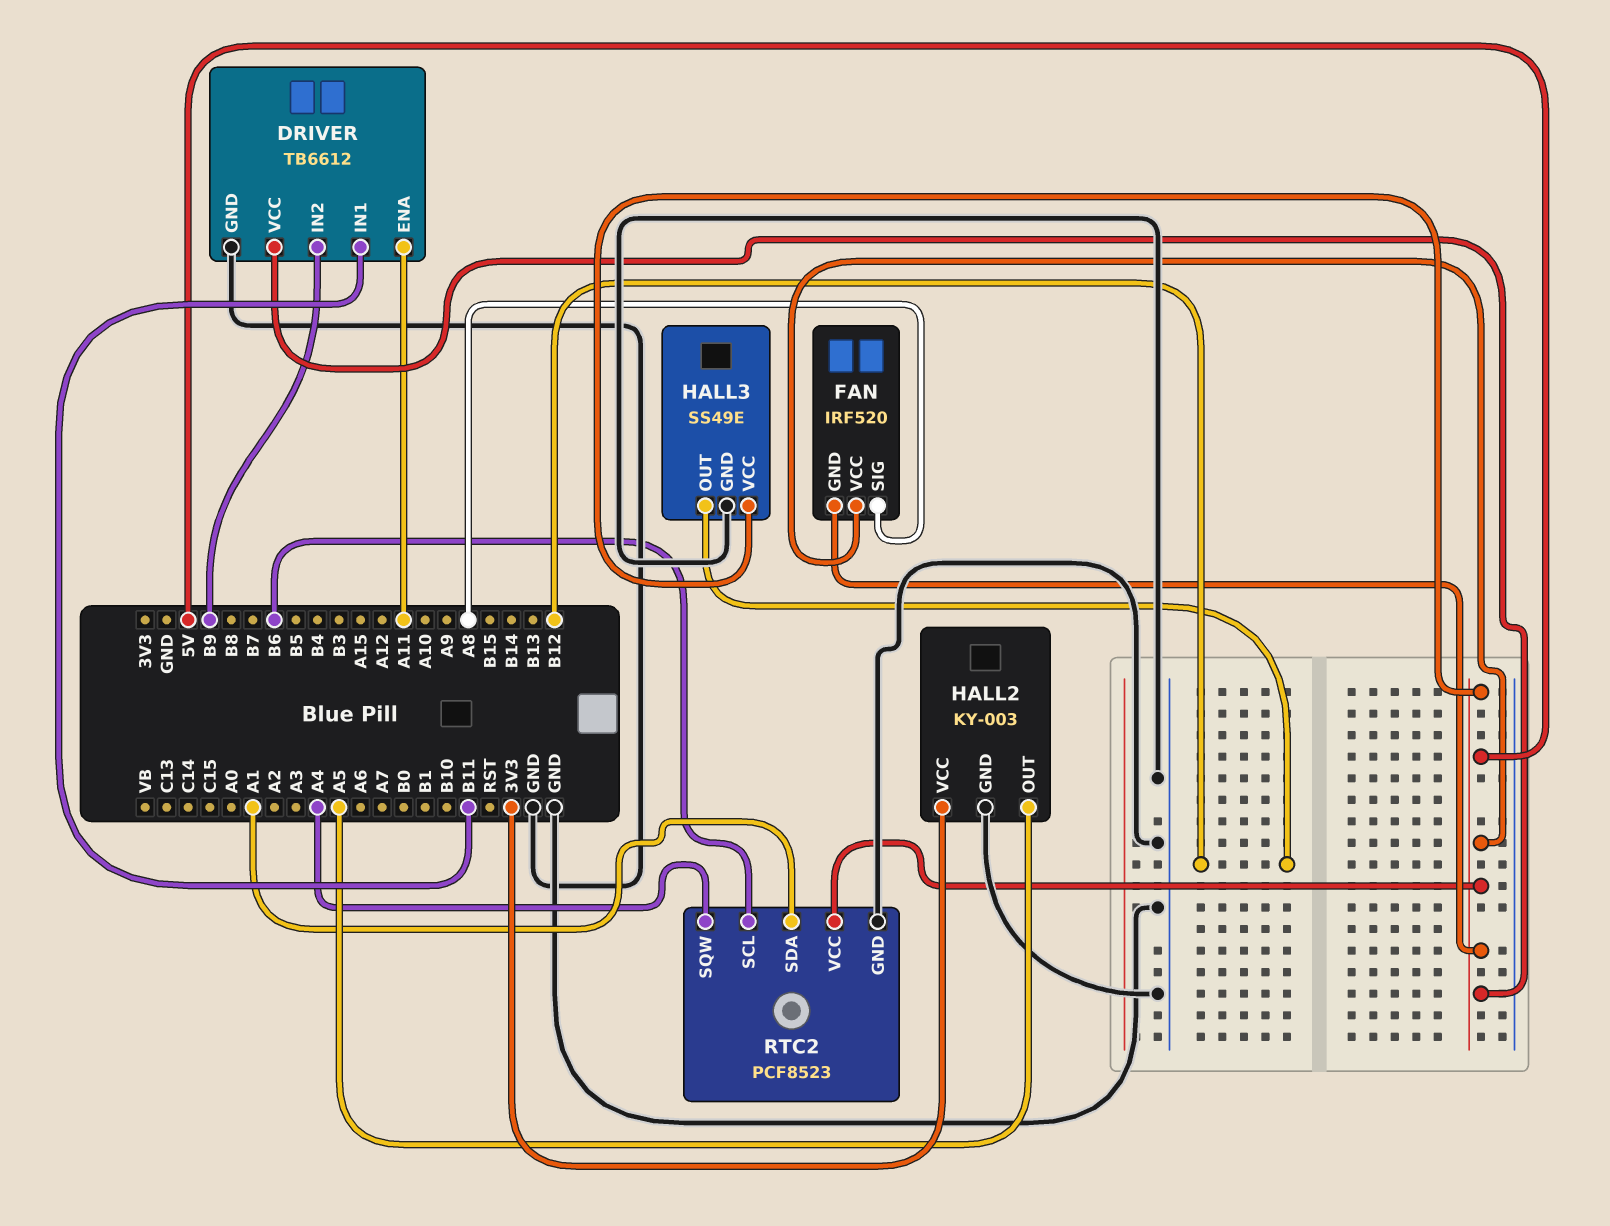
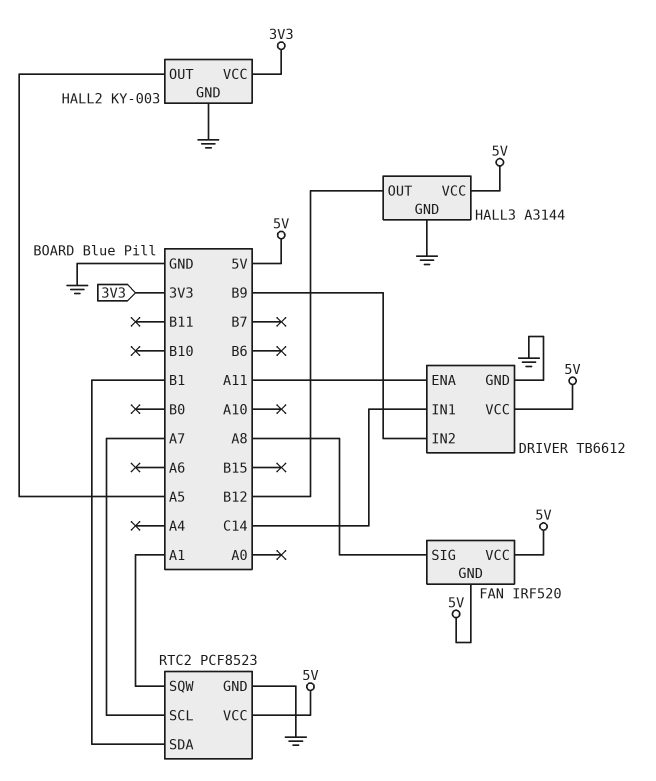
DRIVER pin IN1: B11 -> C14
HALL3: SS49E -> A3144
RTC2 pin SCL: B6 -> A7
RTC2 pin SDA: A1 -> B1
RTC2 pin SQW: A4 -> A1

